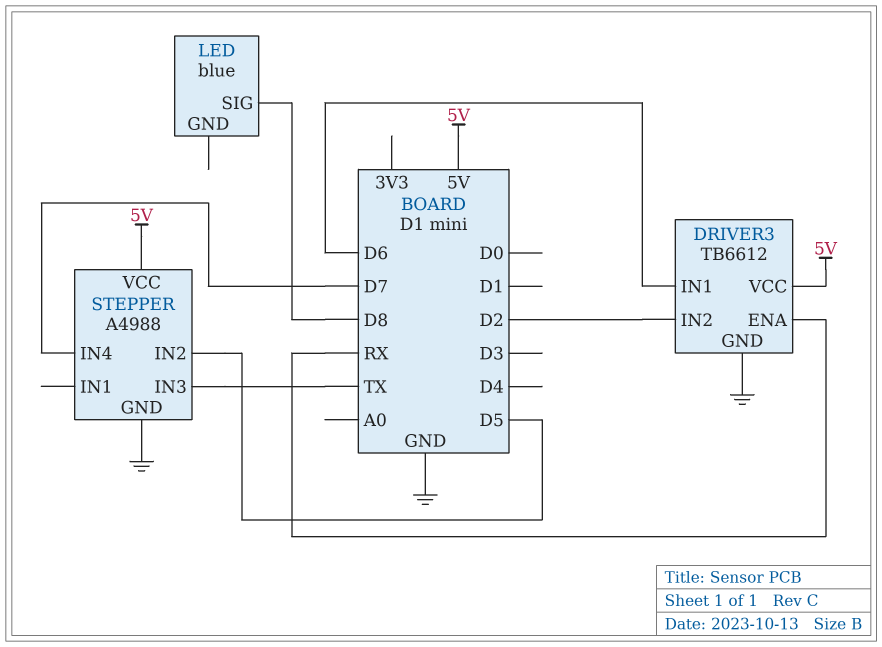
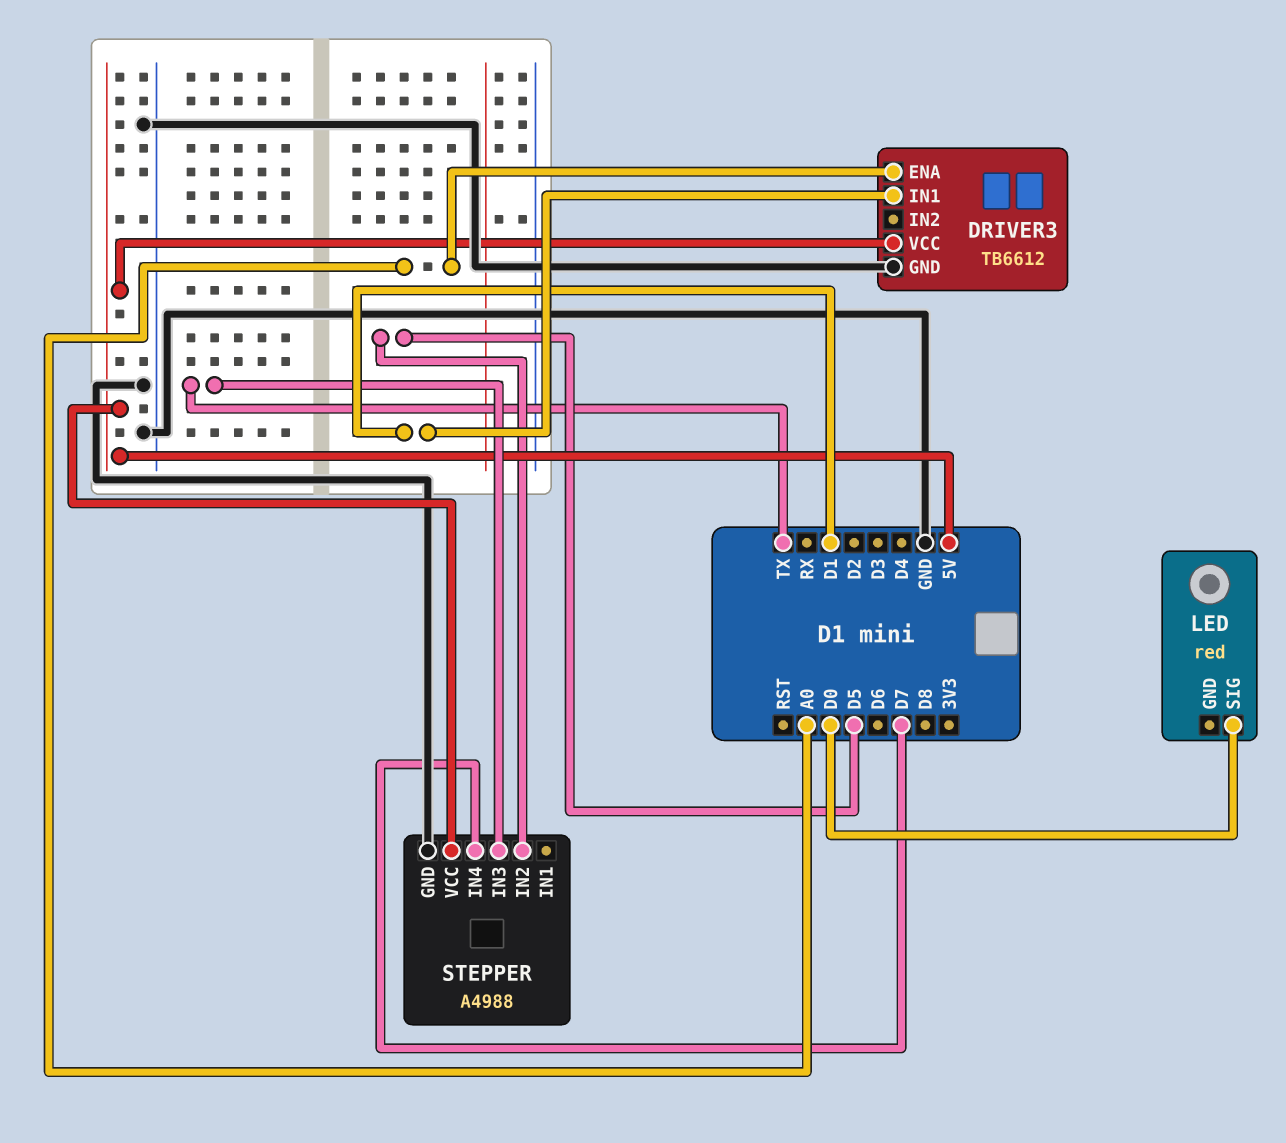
DRIVER3 pin ENA: RX -> A0
DRIVER3 pin IN1: D6 -> D1
DRIVER3 pin IN2: D2 -> none
LED: blue -> red
LED pin SIG: D8 -> D0

